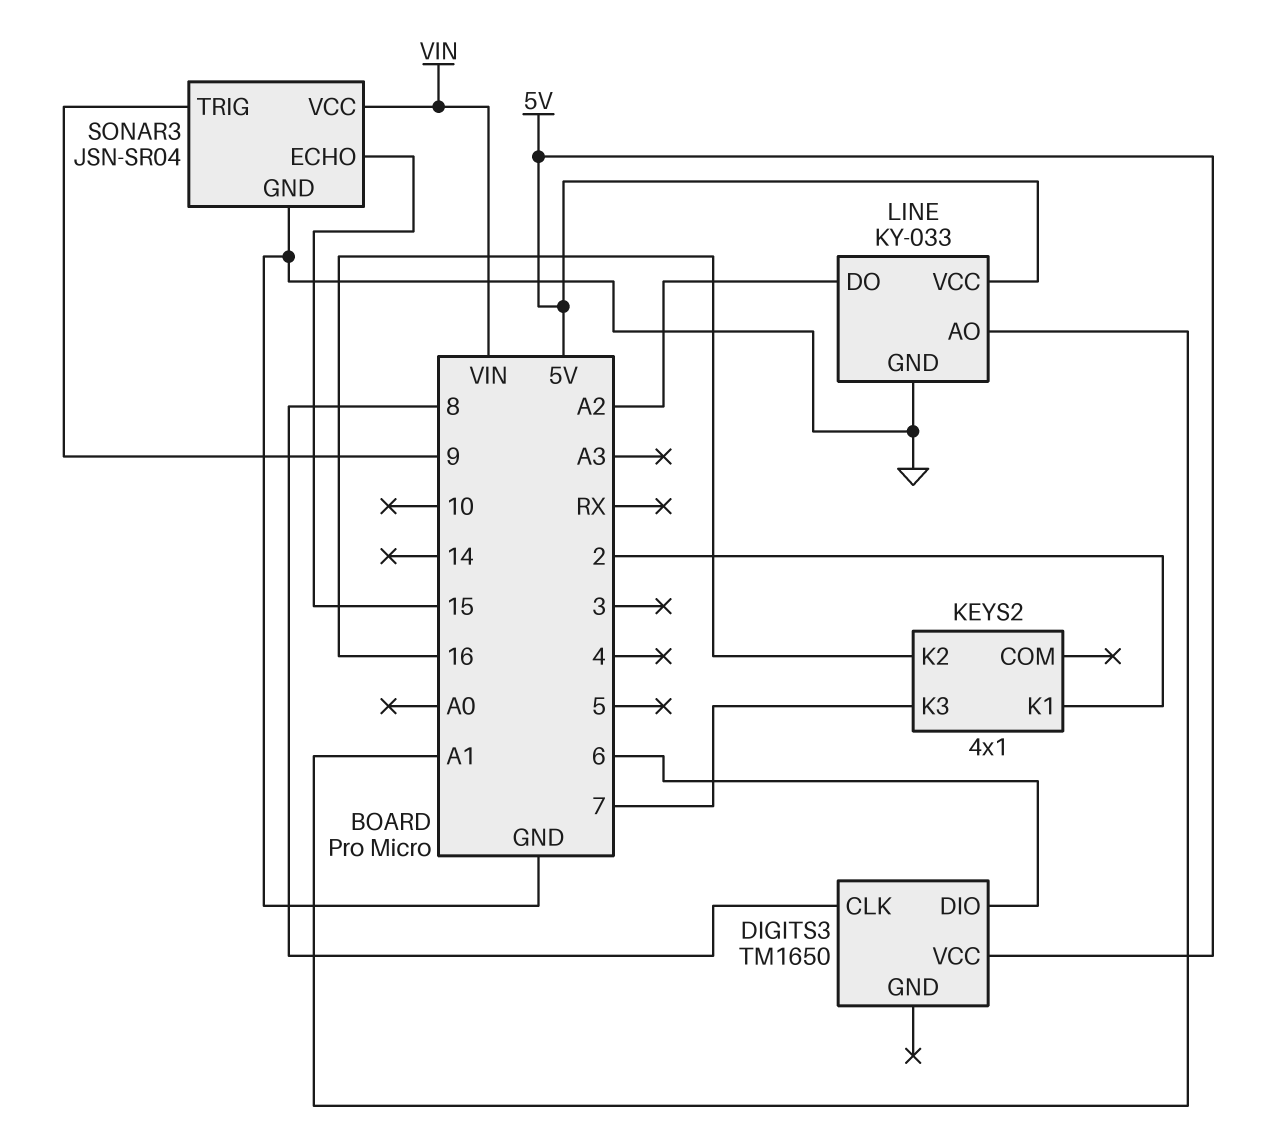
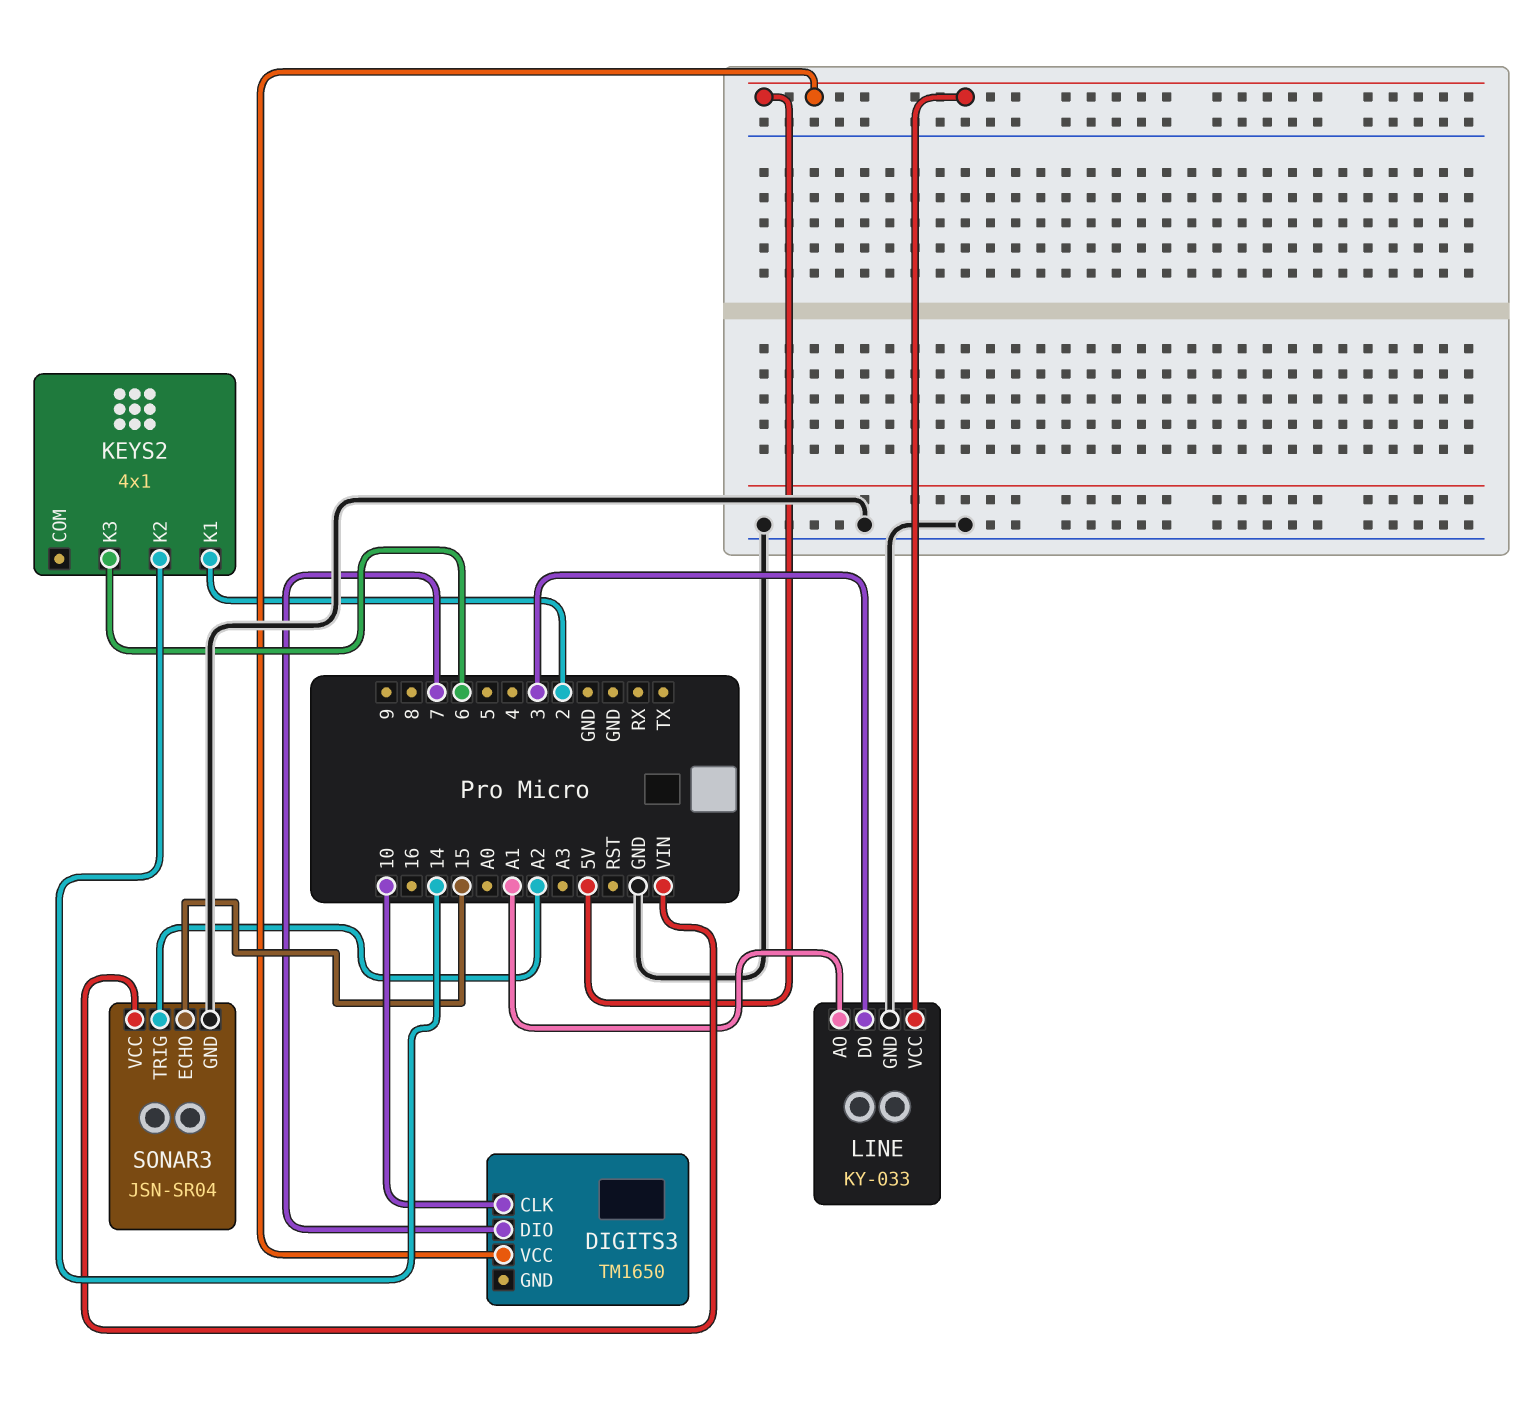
DIGITS3 pin CLK: 8 -> 10
DIGITS3 pin DIO: 6 -> 7
KEYS2 pin K2: 16 -> 14
KEYS2 pin K3: 7 -> 6
LINE pin DO: A2 -> 3
SONAR3 pin TRIG: 9 -> A2

